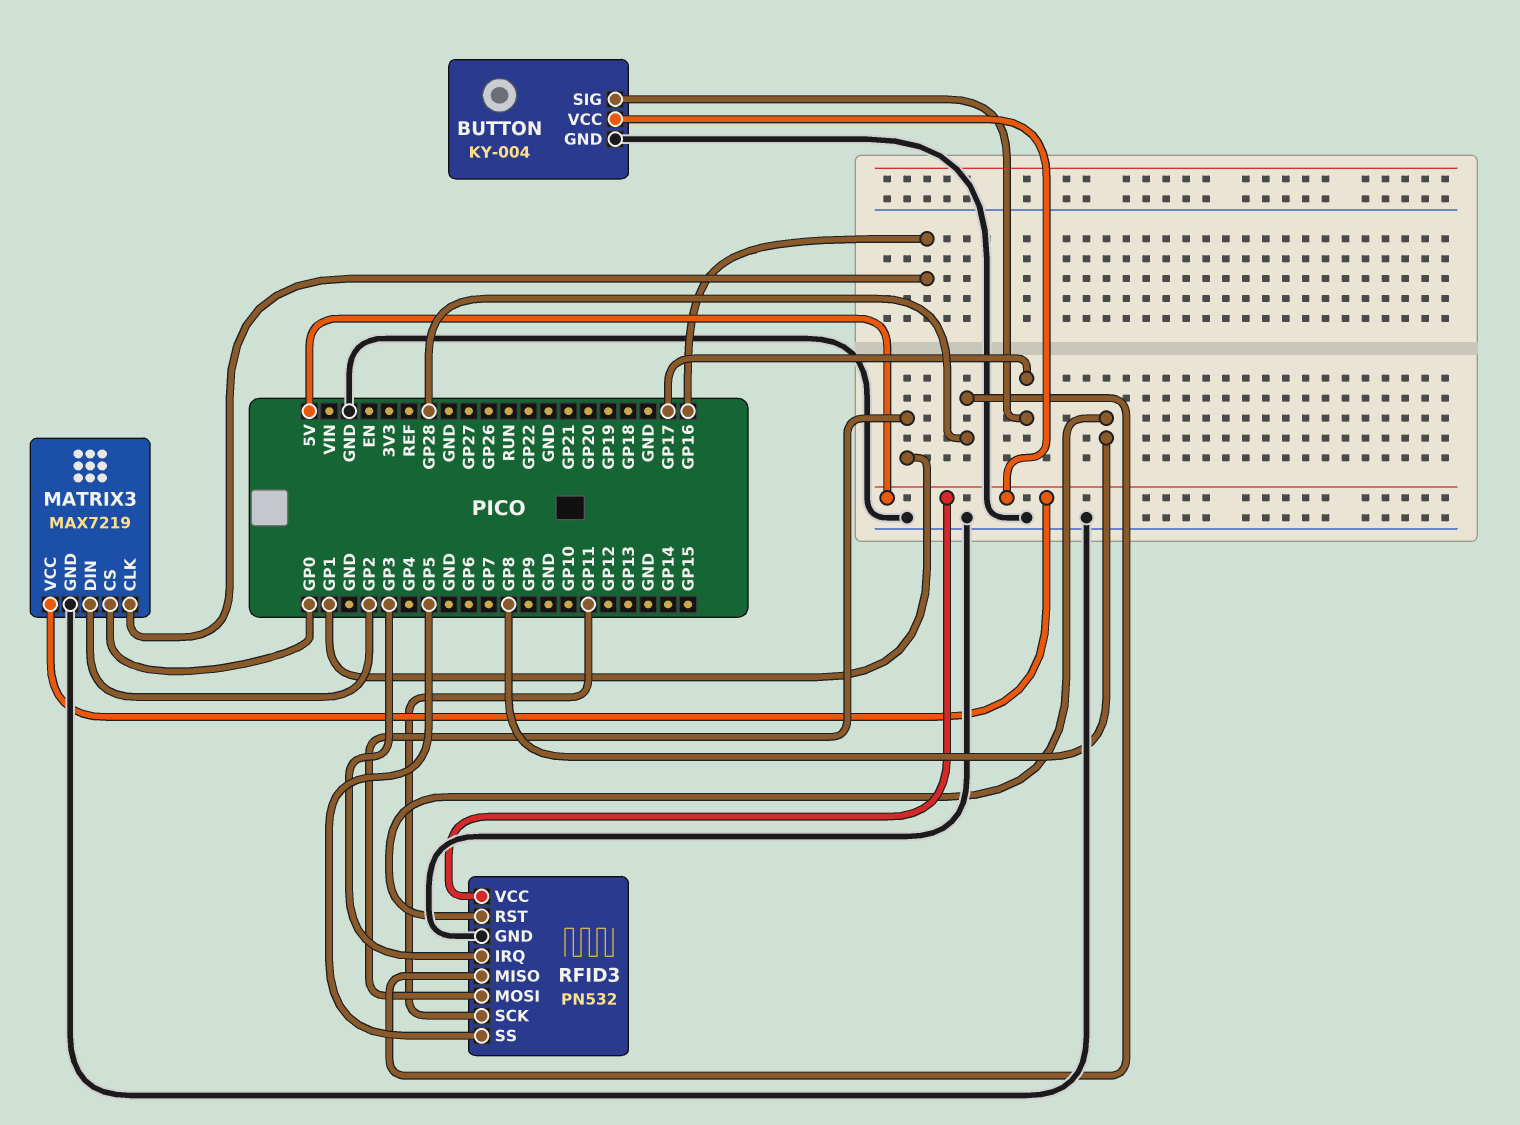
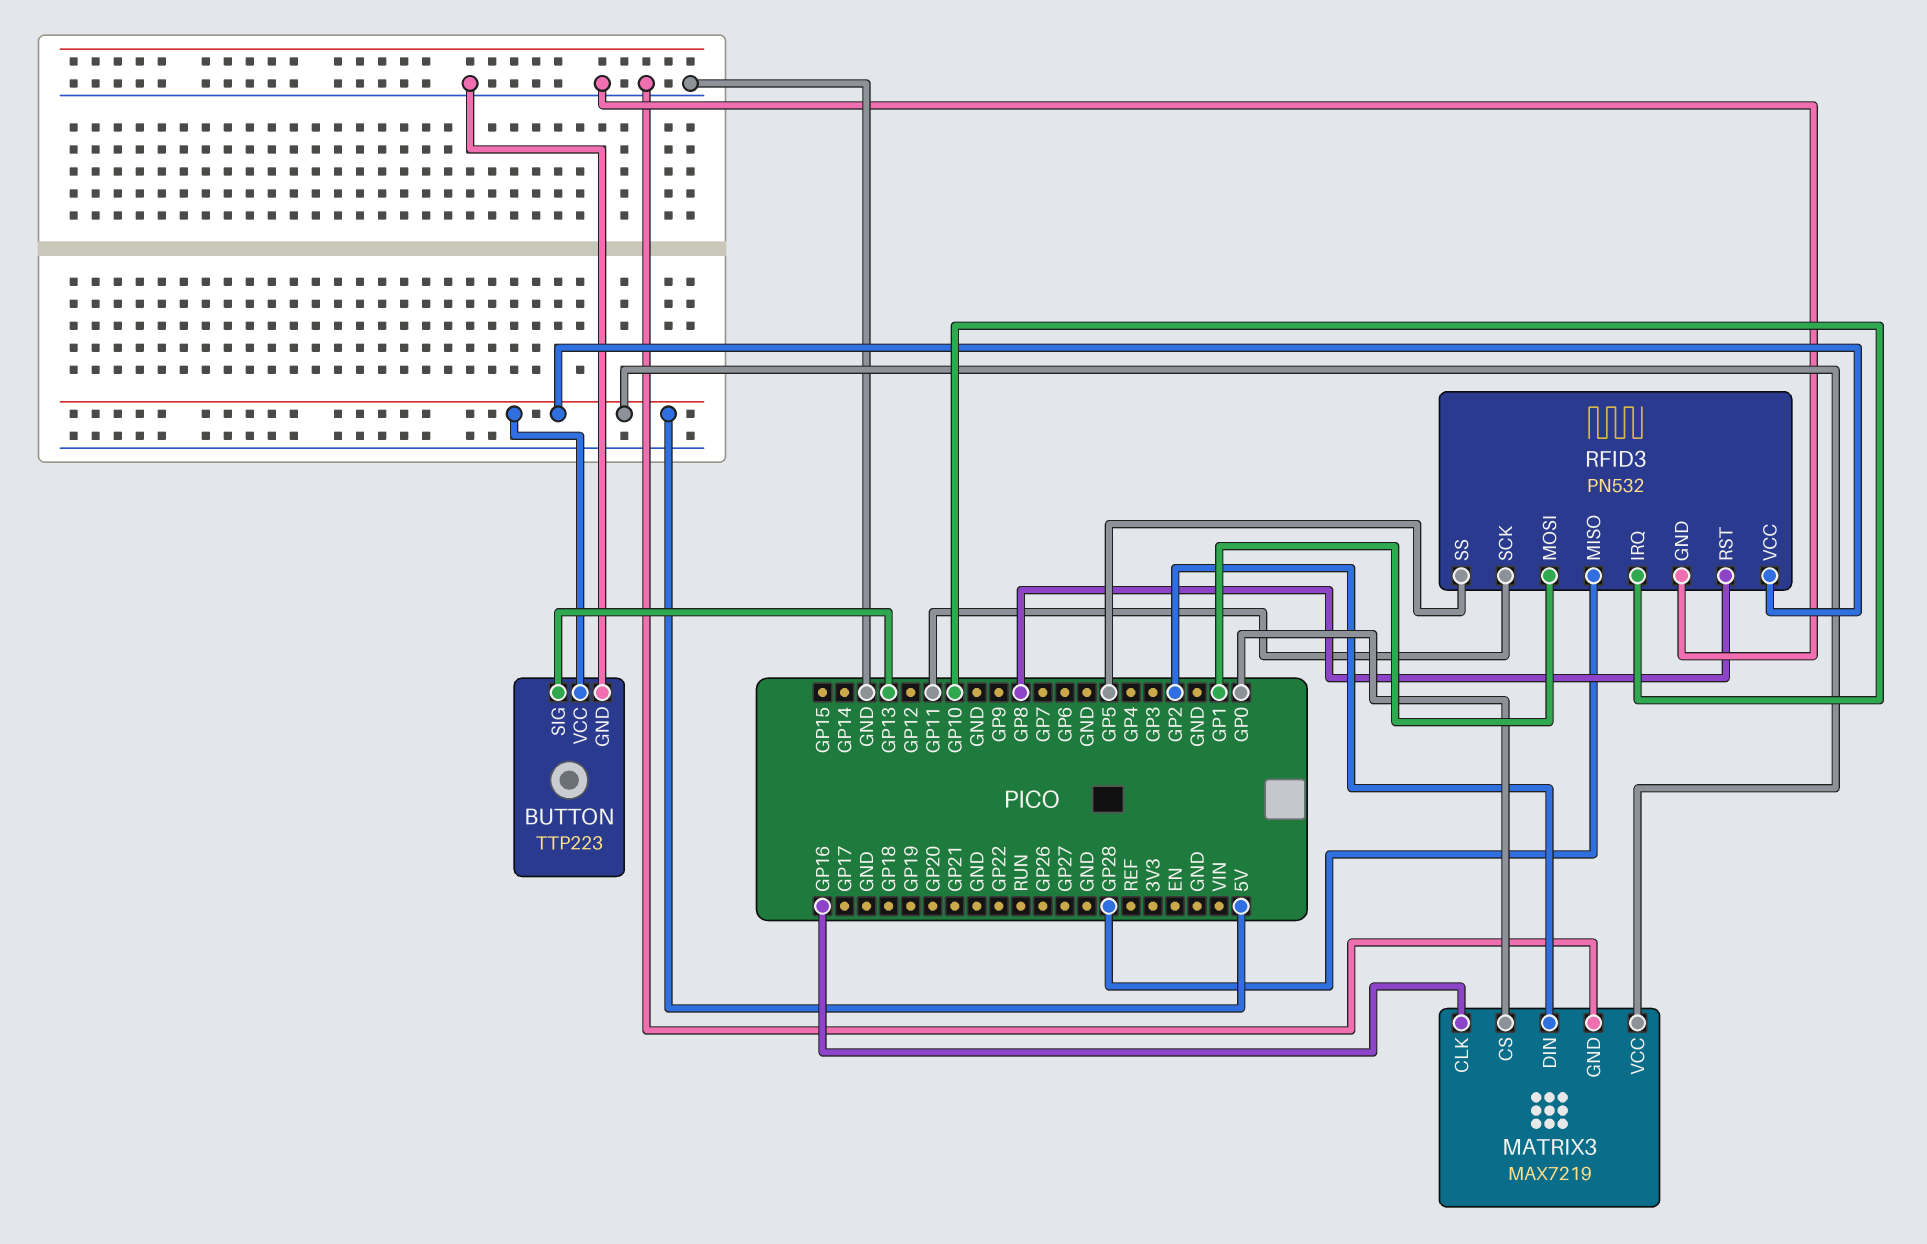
BUTTON: KY-004 -> TTP223
BUTTON pin SIG: GP17 -> GP13
RFID3 pin IRQ: GP3 -> GP10

